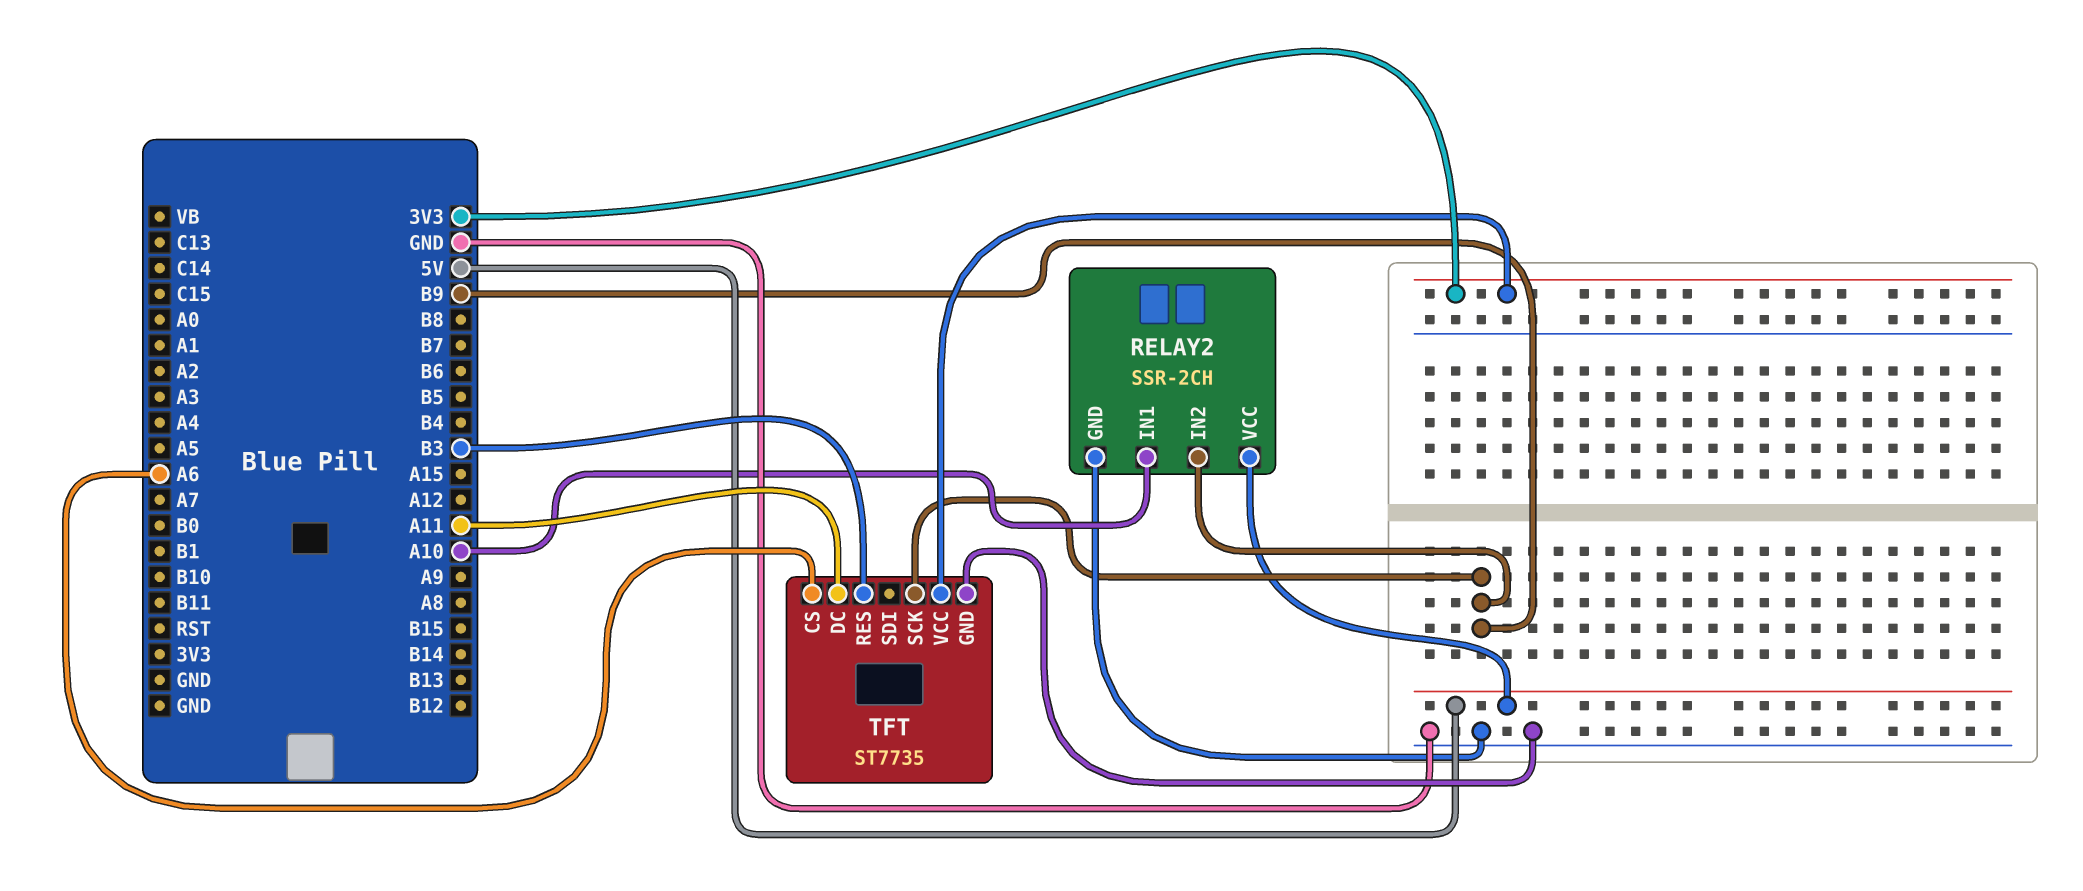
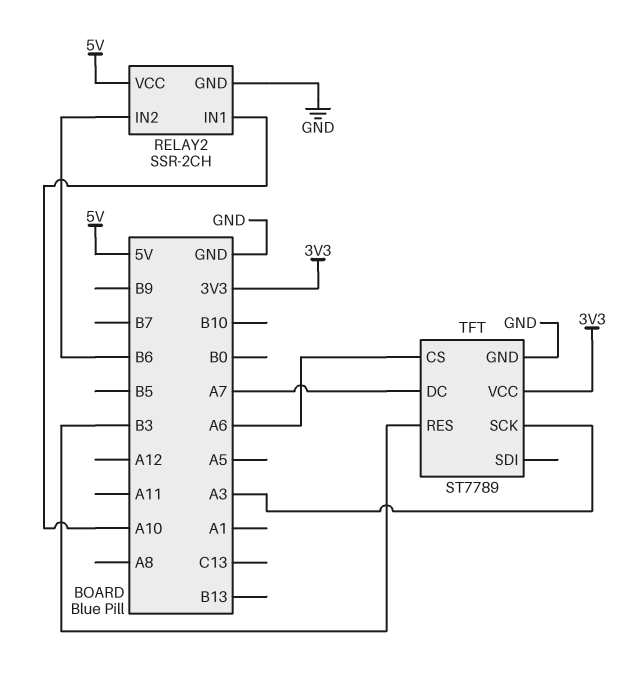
RELAY2 pin IN2: B9 -> B6
TFT: ST7735 -> ST7789
TFT pin DC: A11 -> A7
TFT pin SCK: B9 -> A3

